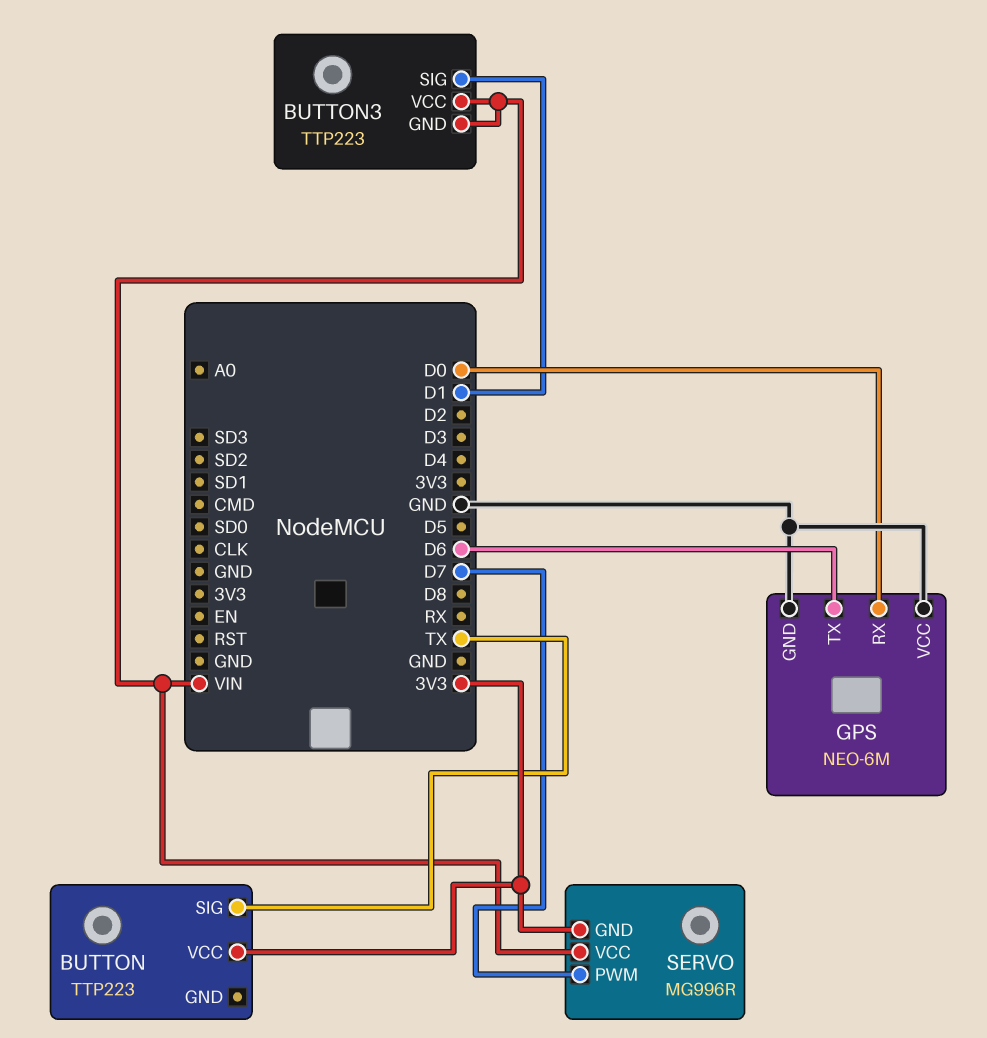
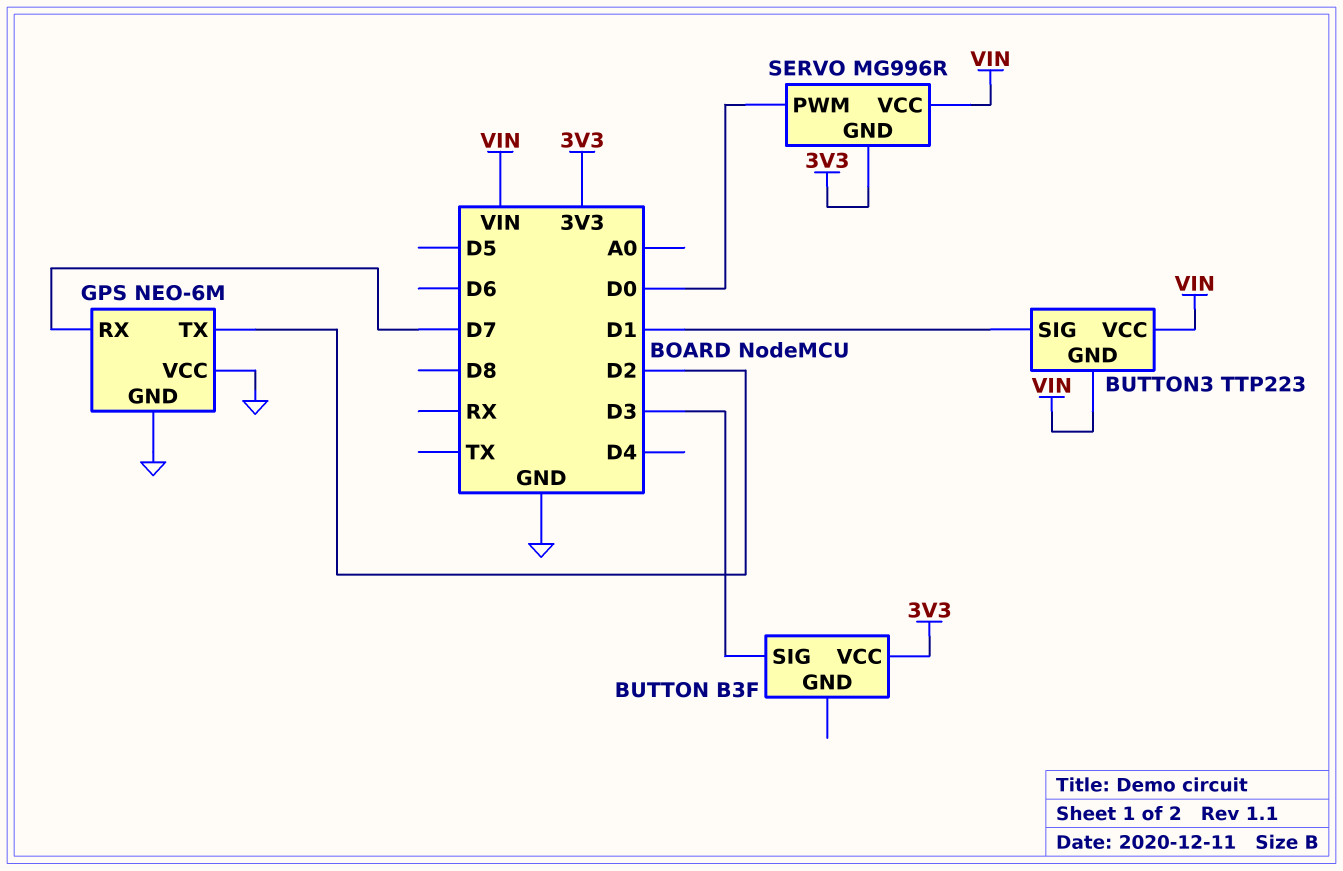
BUTTON: TTP223 -> B3F
BUTTON pin SIG: TX -> D3
GPS pin RX: D0 -> D7
GPS pin TX: D6 -> D2
SERVO pin PWM: D7 -> D0

